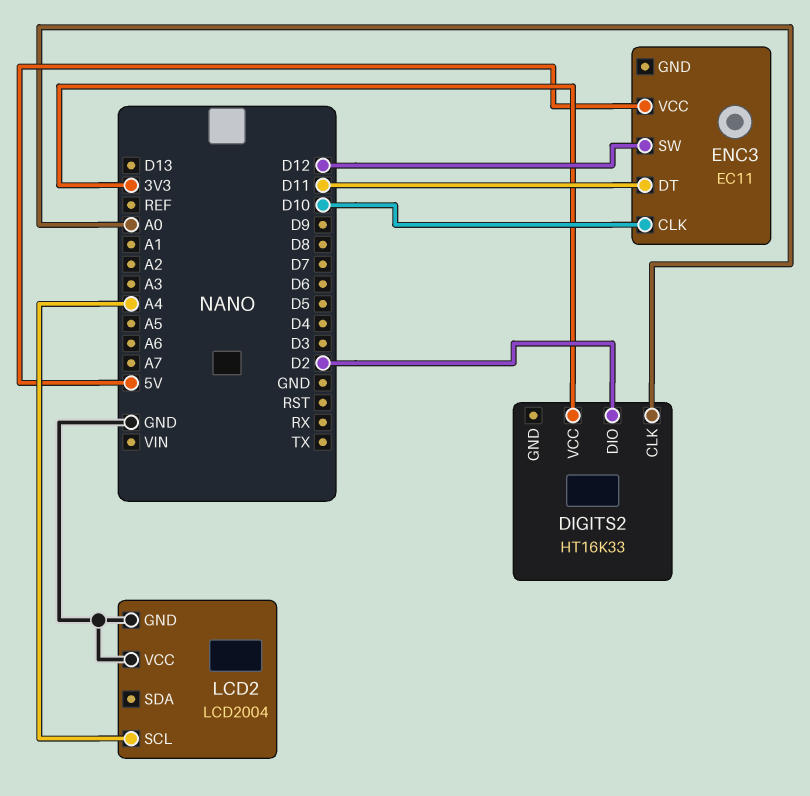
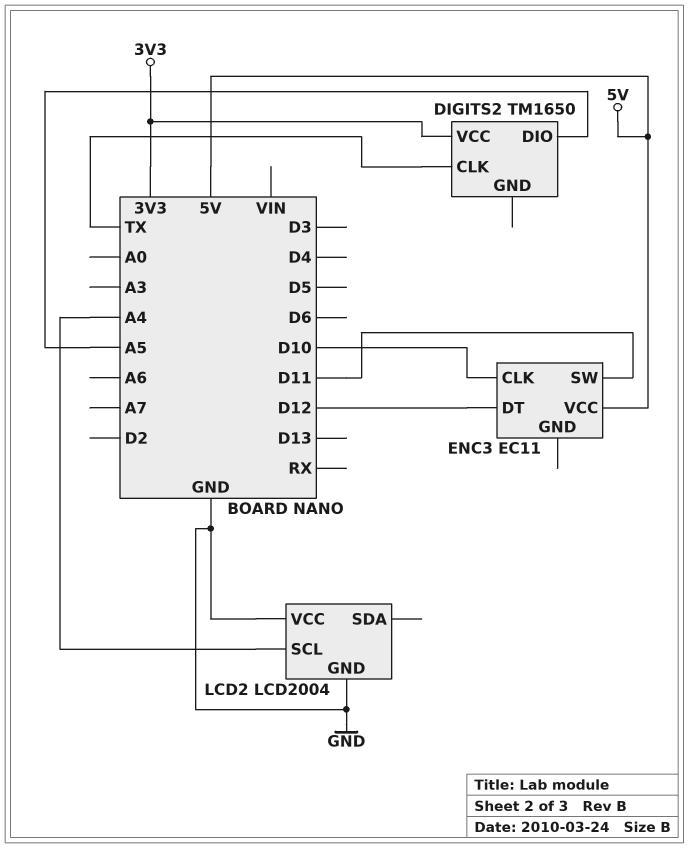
DIGITS2: HT16K33 -> TM1650
DIGITS2 pin CLK: A0 -> TX
DIGITS2 pin DIO: D2 -> A5
ENC3 pin DT: D11 -> D12
ENC3 pin SW: D12 -> D11

